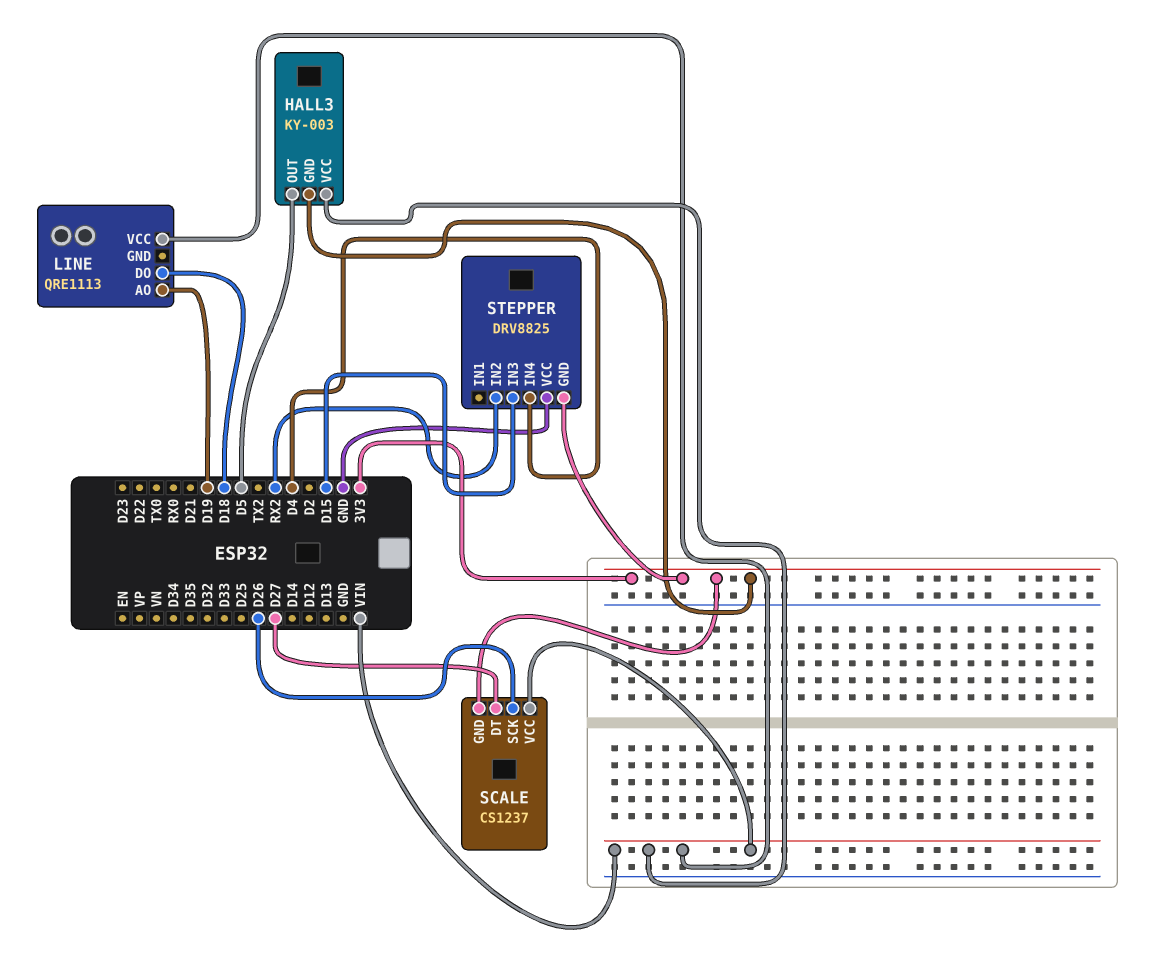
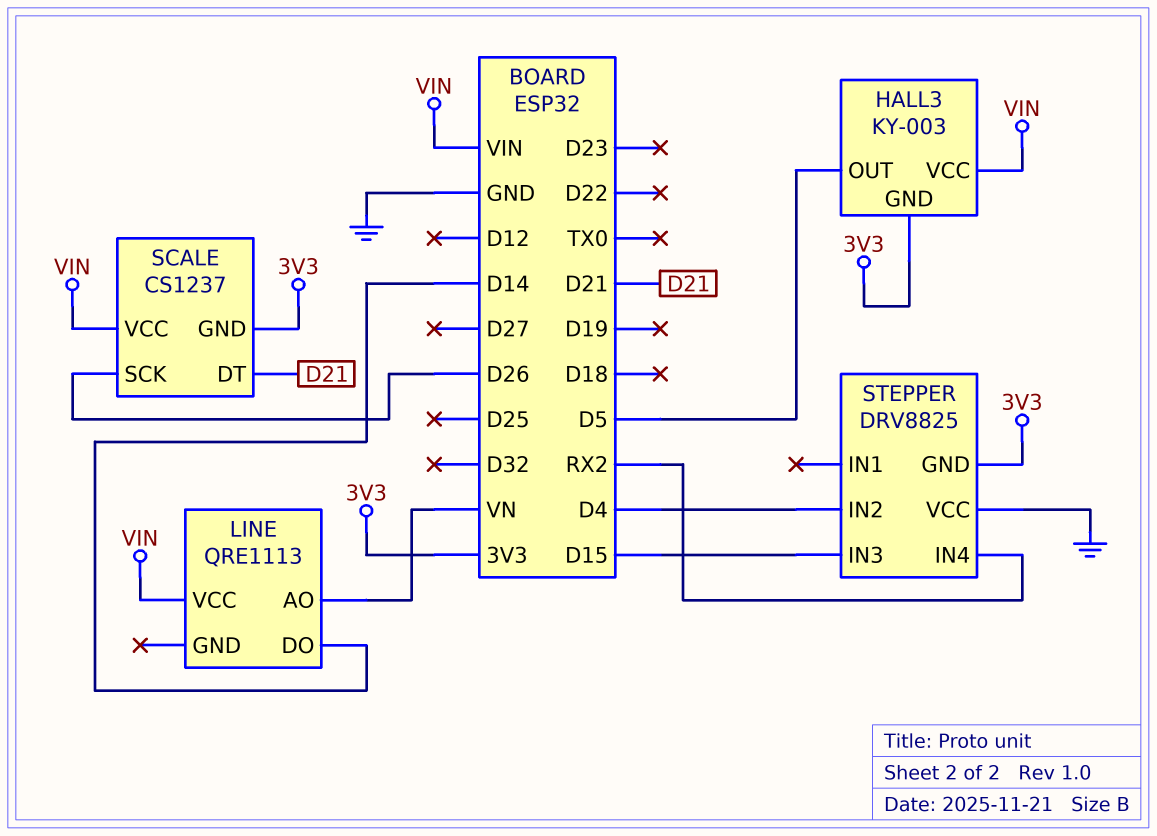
LINE pin AO: D19 -> VN
LINE pin DO: D18 -> D14
SCALE pin DT: D27 -> D21
STEPPER pin IN2: RX2 -> D4
STEPPER pin IN4: D4 -> RX2

